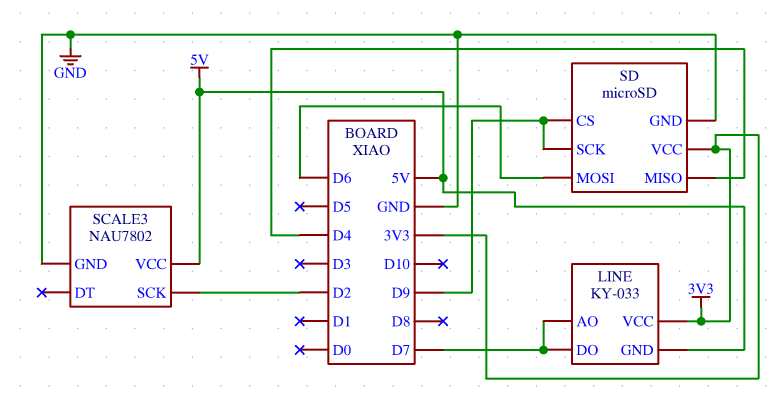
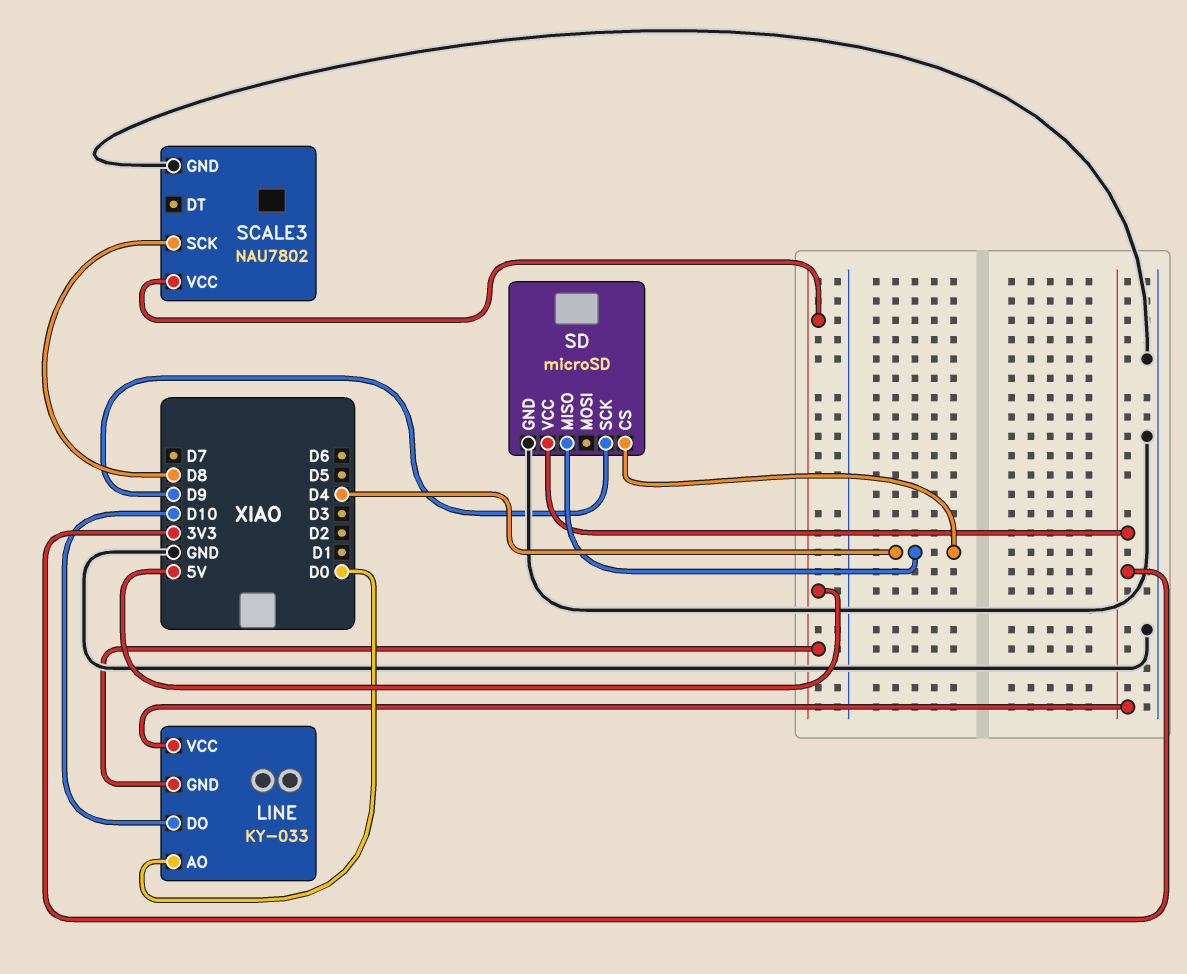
LINE pin AO: D7 -> D0
LINE pin DO: D7 -> D10
SCALE3 pin SCK: D2 -> D8
SD pin CS: D9 -> D4
SD pin MOSI: D6 -> none

